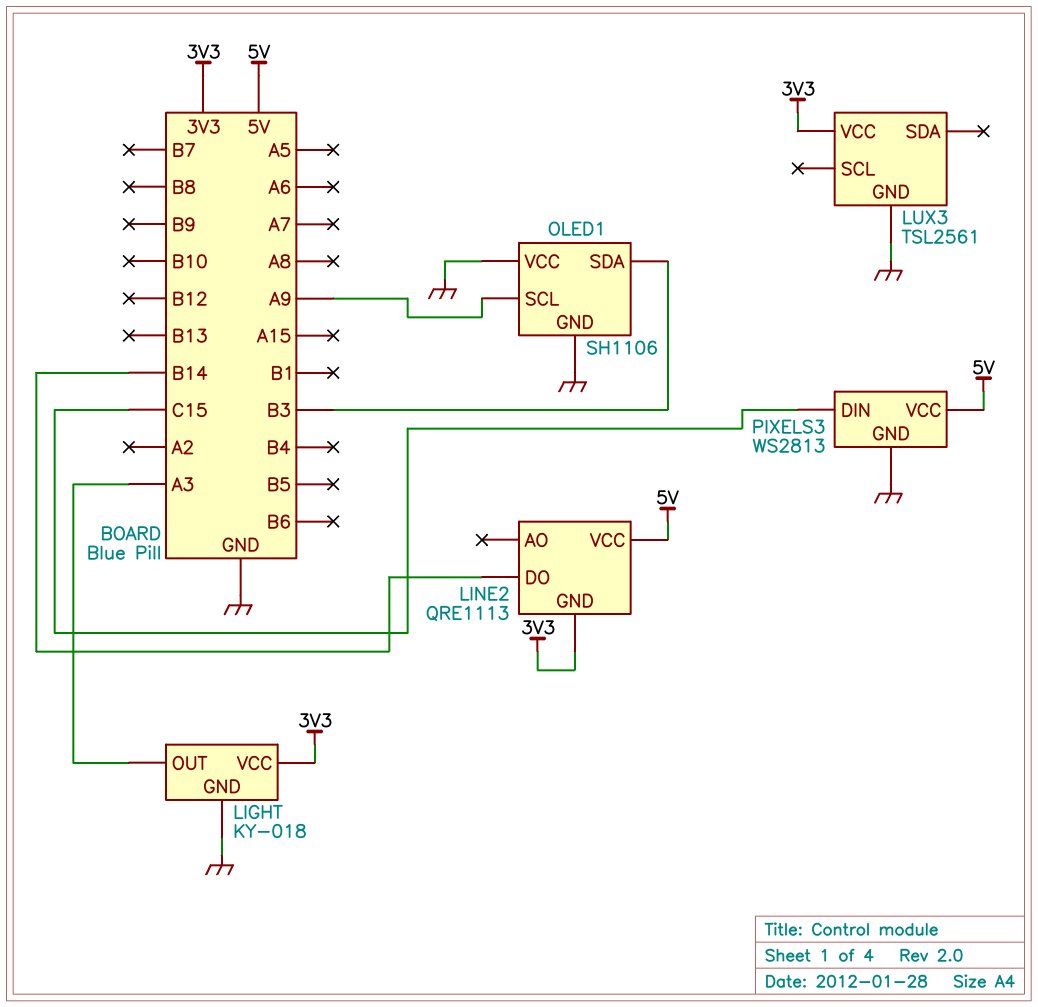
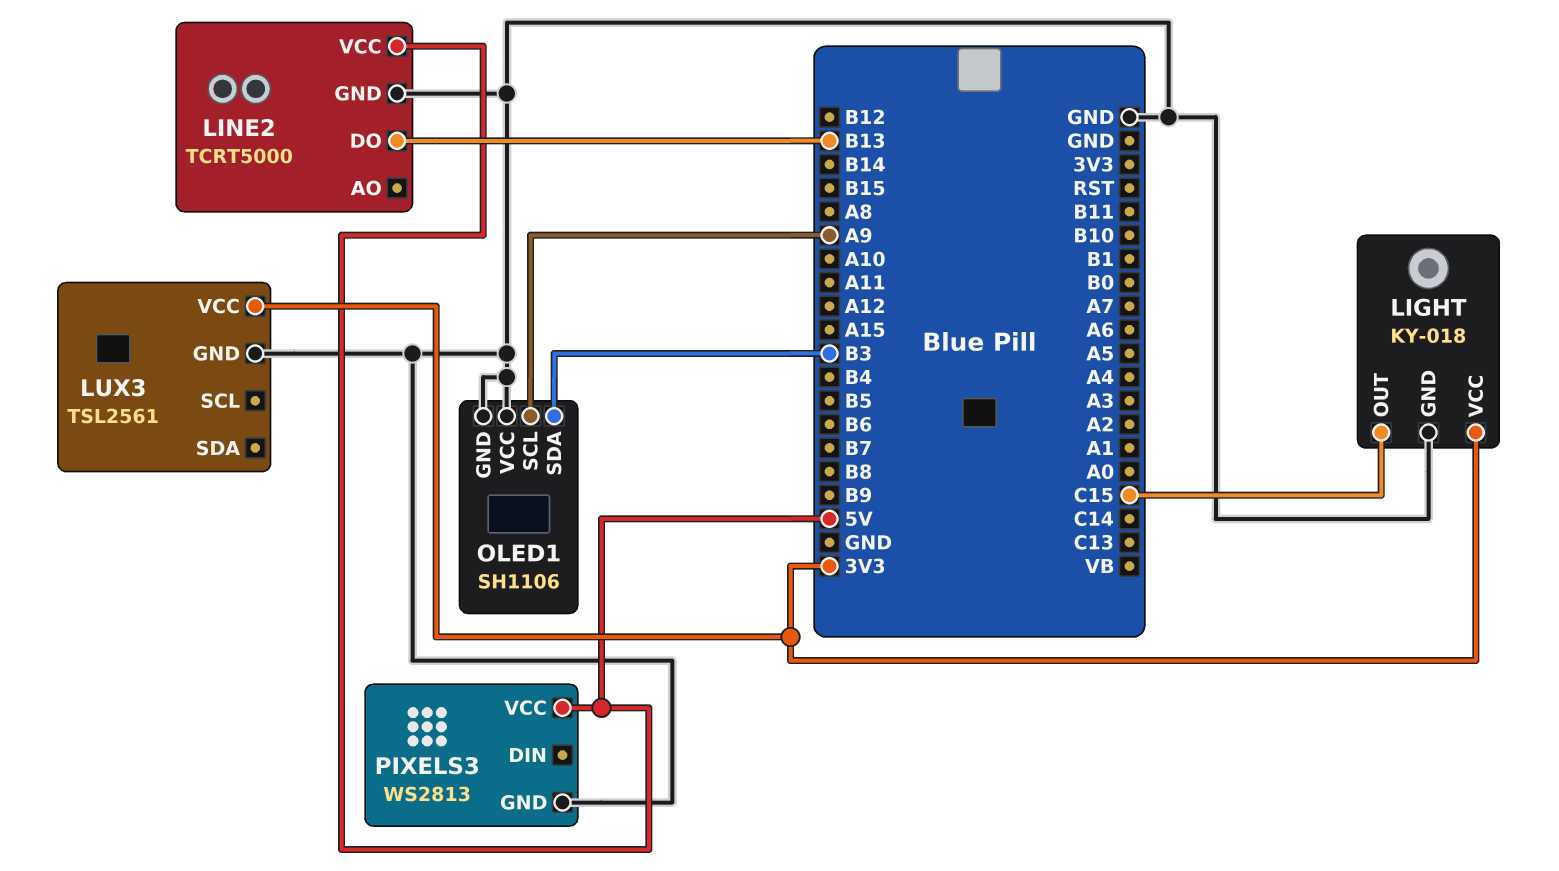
LIGHT pin OUT: A3 -> C15
LINE2: QRE1113 -> TCRT5000
LINE2 pin DO: B14 -> B13
LINE2 pin GND: 3V3 -> GND
PIXELS3 pin DIN: C15 -> none

